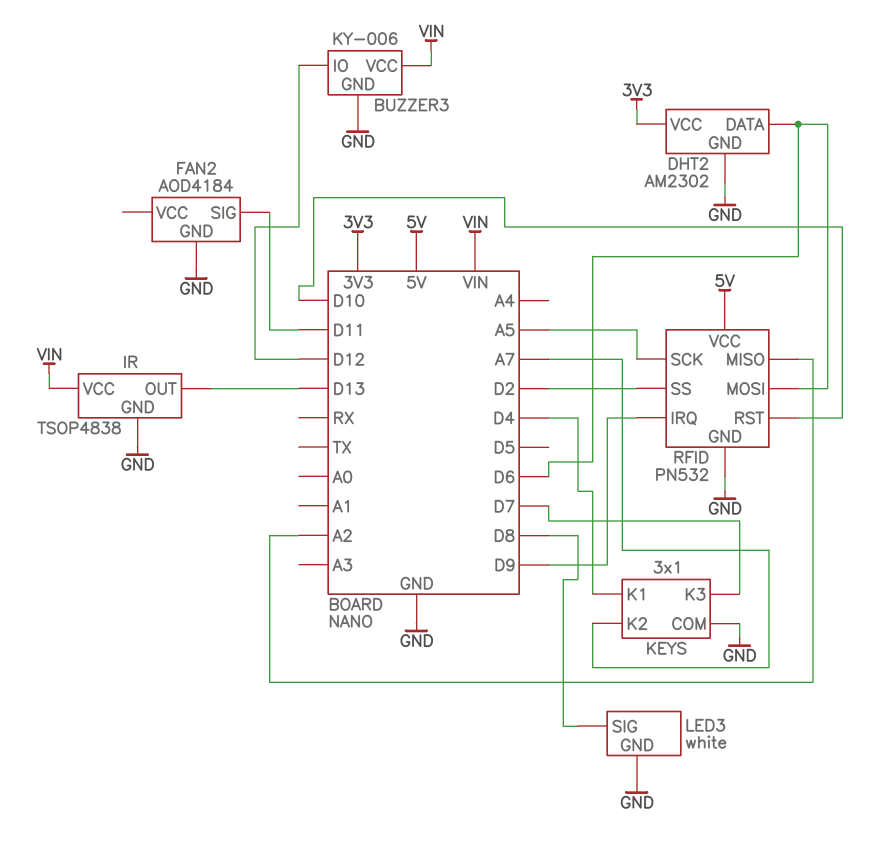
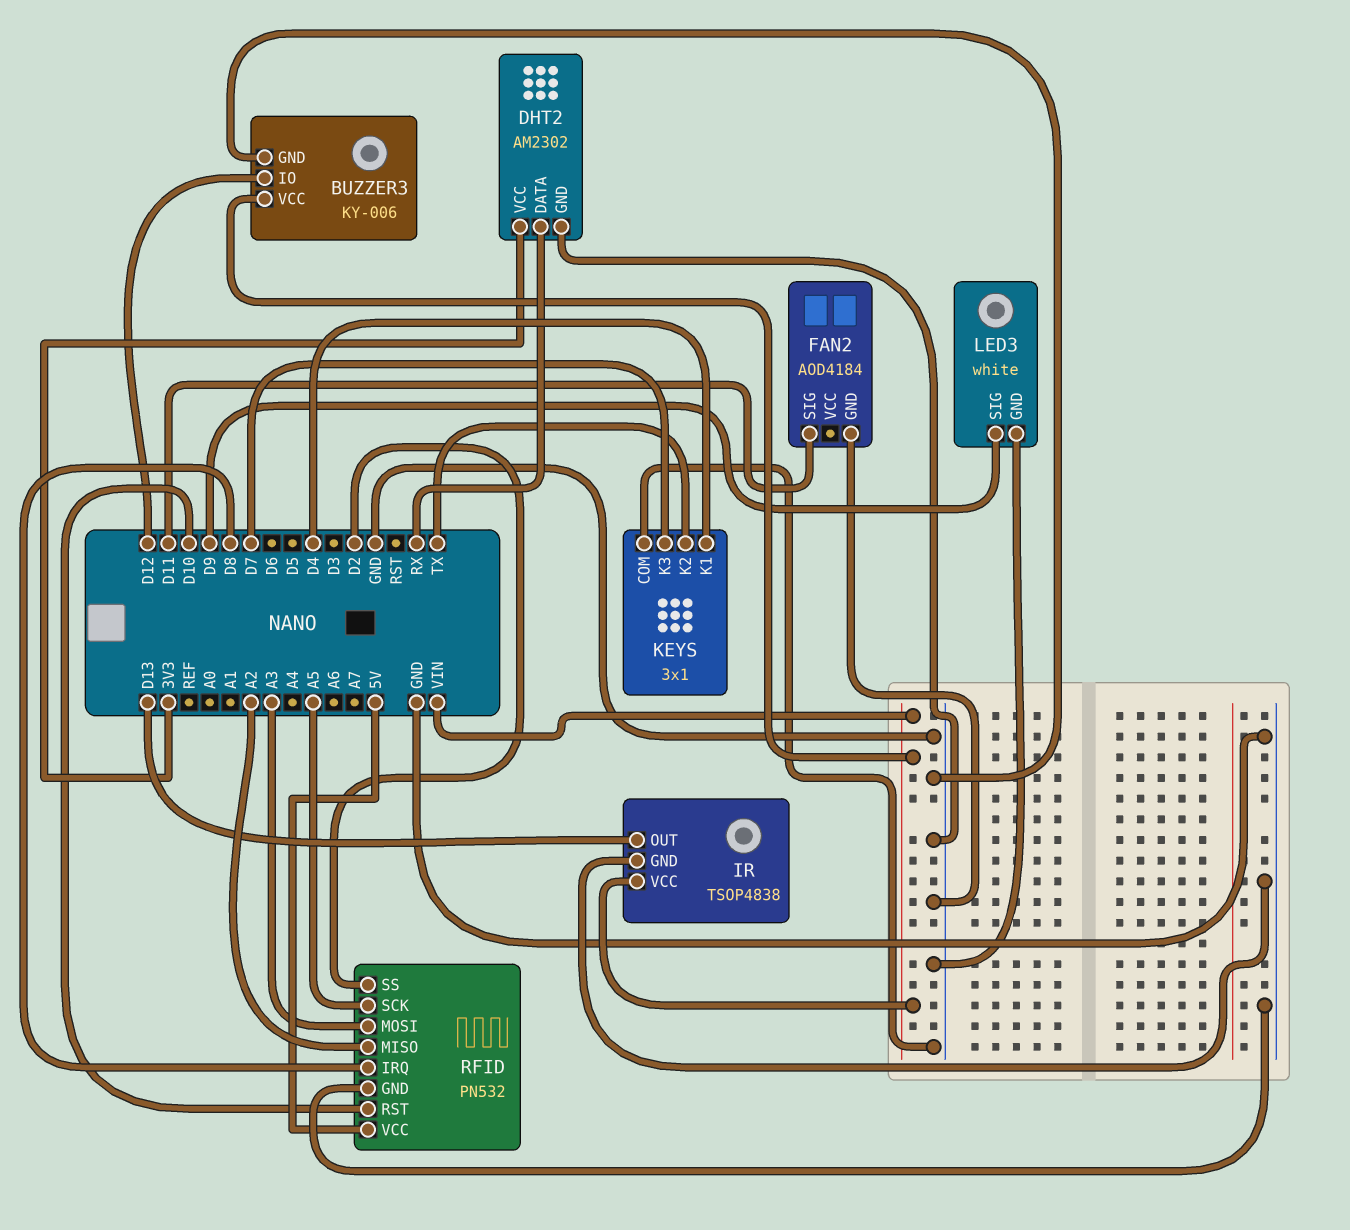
DHT2 pin DATA: D6 -> RX
KEYS pin K2: A7 -> TX
LED3 pin SIG: D8 -> D9
RFID pin IRQ: D9 -> D8
RFID pin MOSI: D6 -> A3

